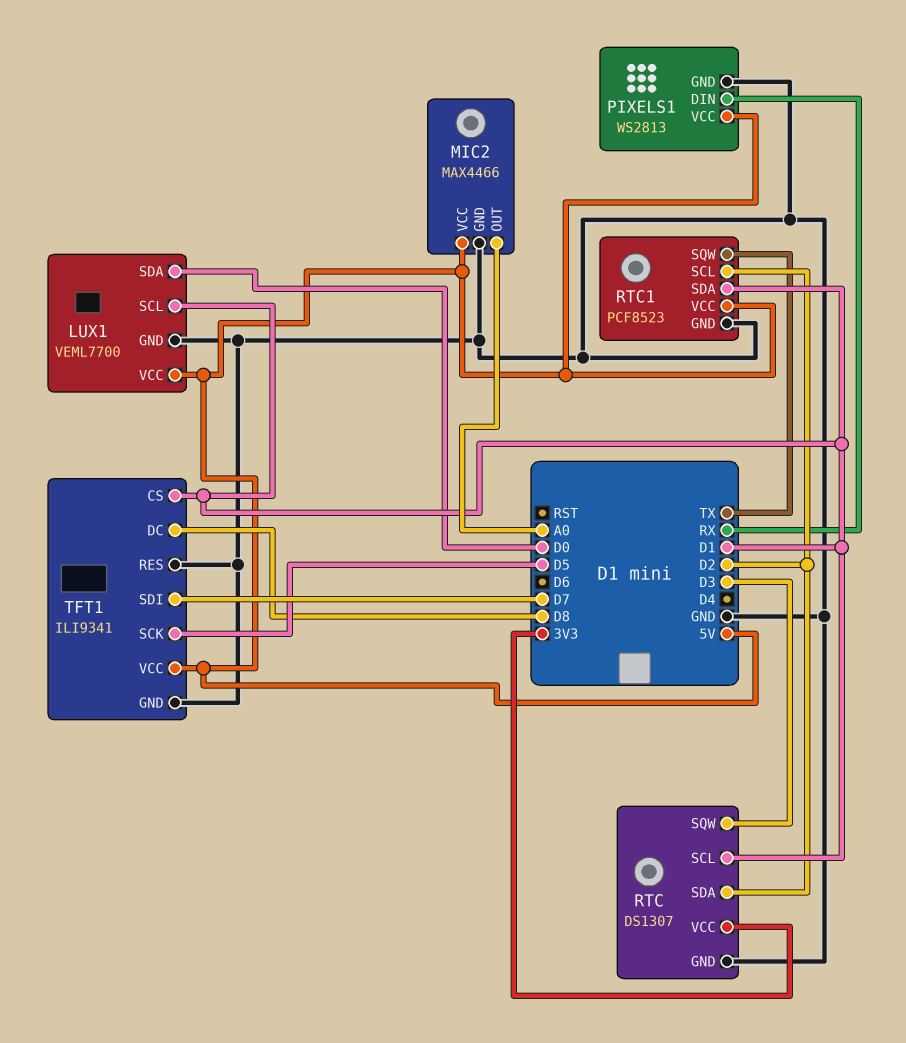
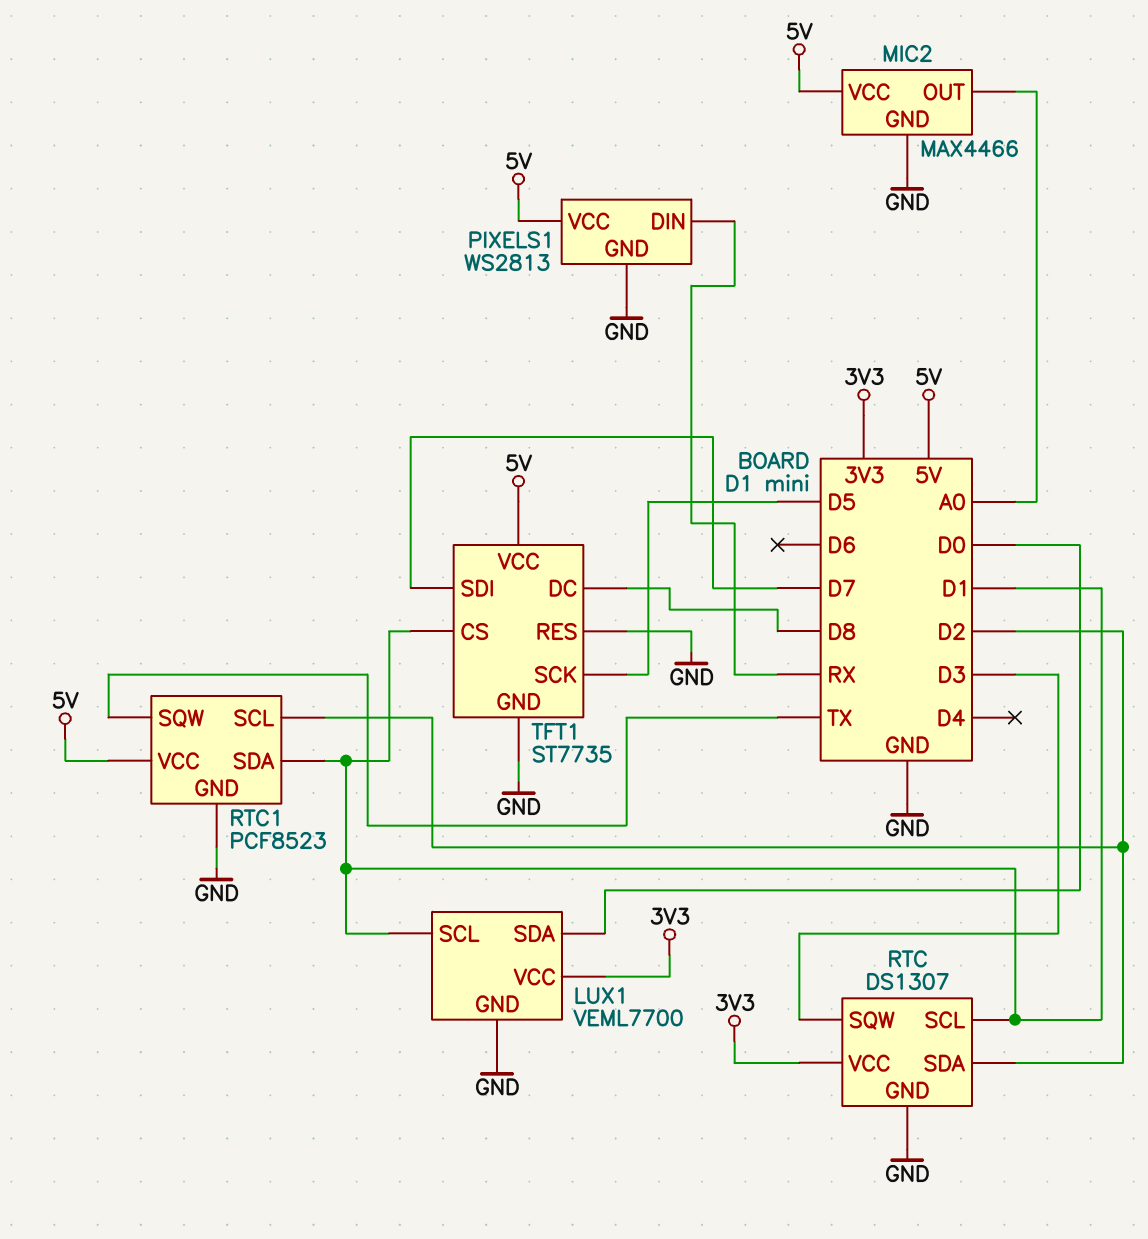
LUX1 pin VCC: 5V -> 3V3
TFT1: ILI9341 -> ST7735

